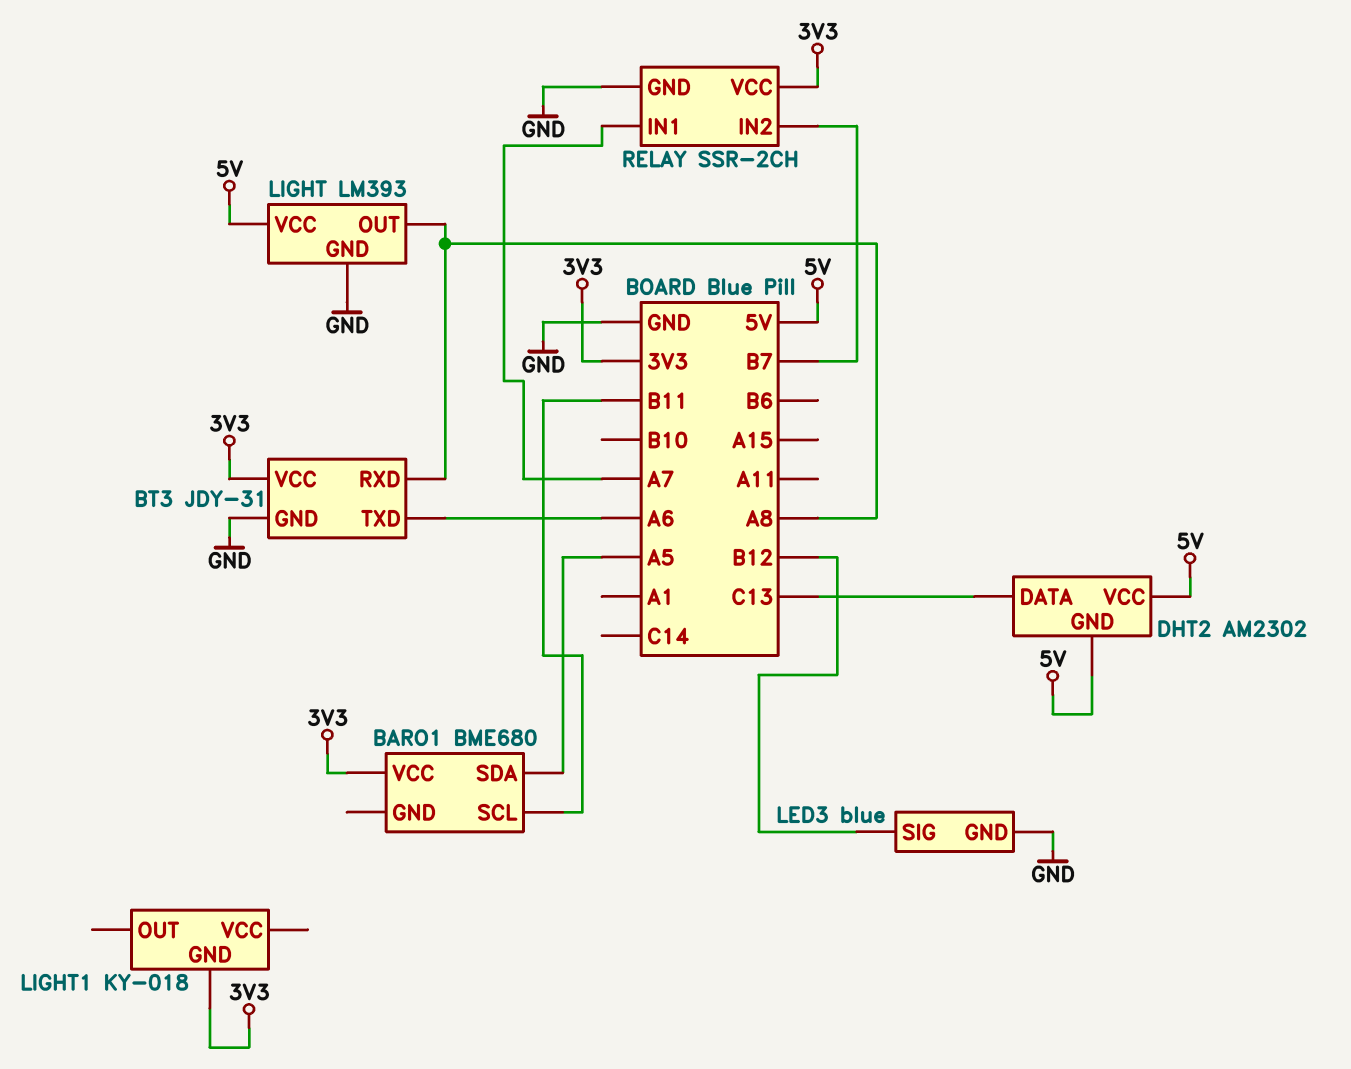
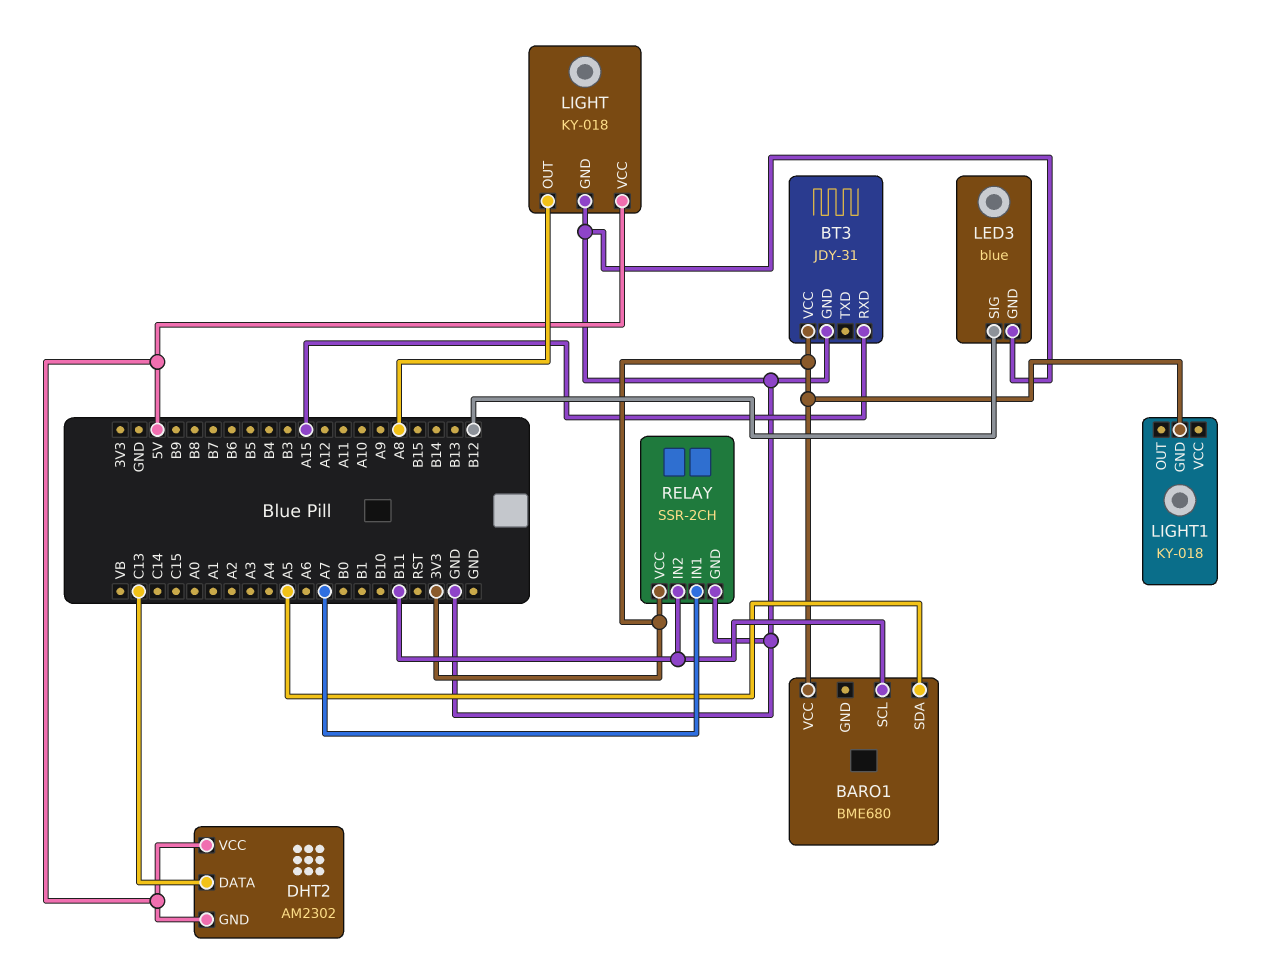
BT3 pin RXD: A8 -> A15
BT3 pin TXD: A6 -> none
LIGHT: LM393 -> KY-018
RELAY pin IN2: B7 -> B11

